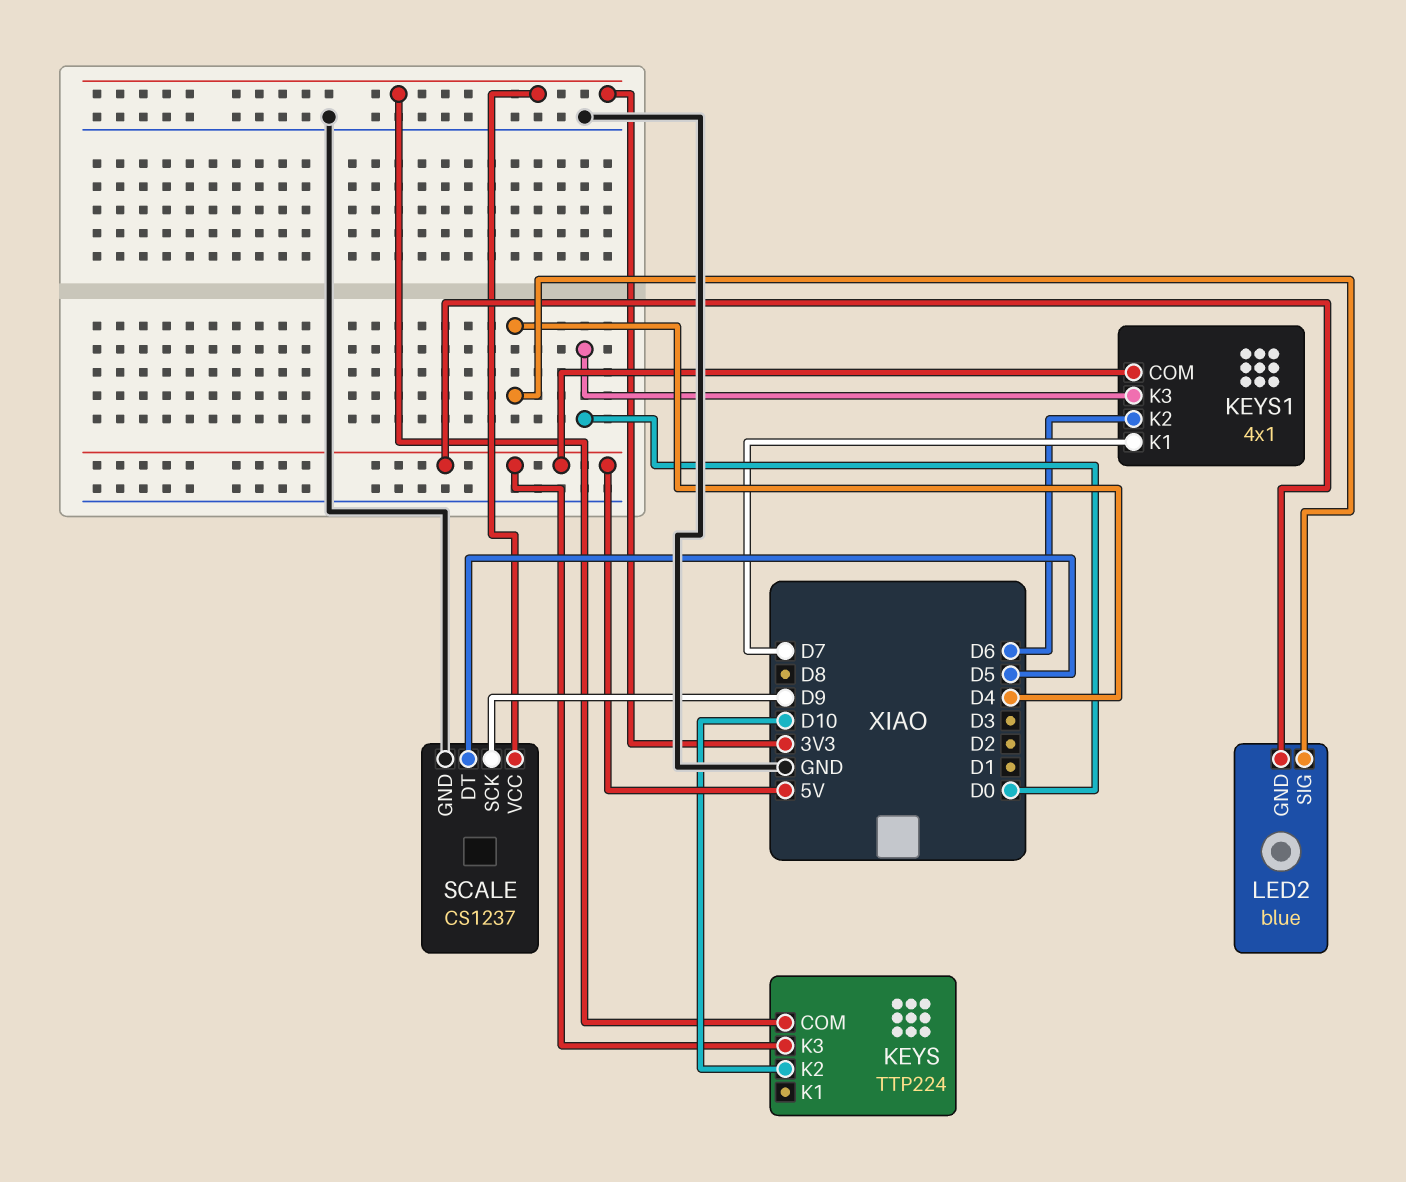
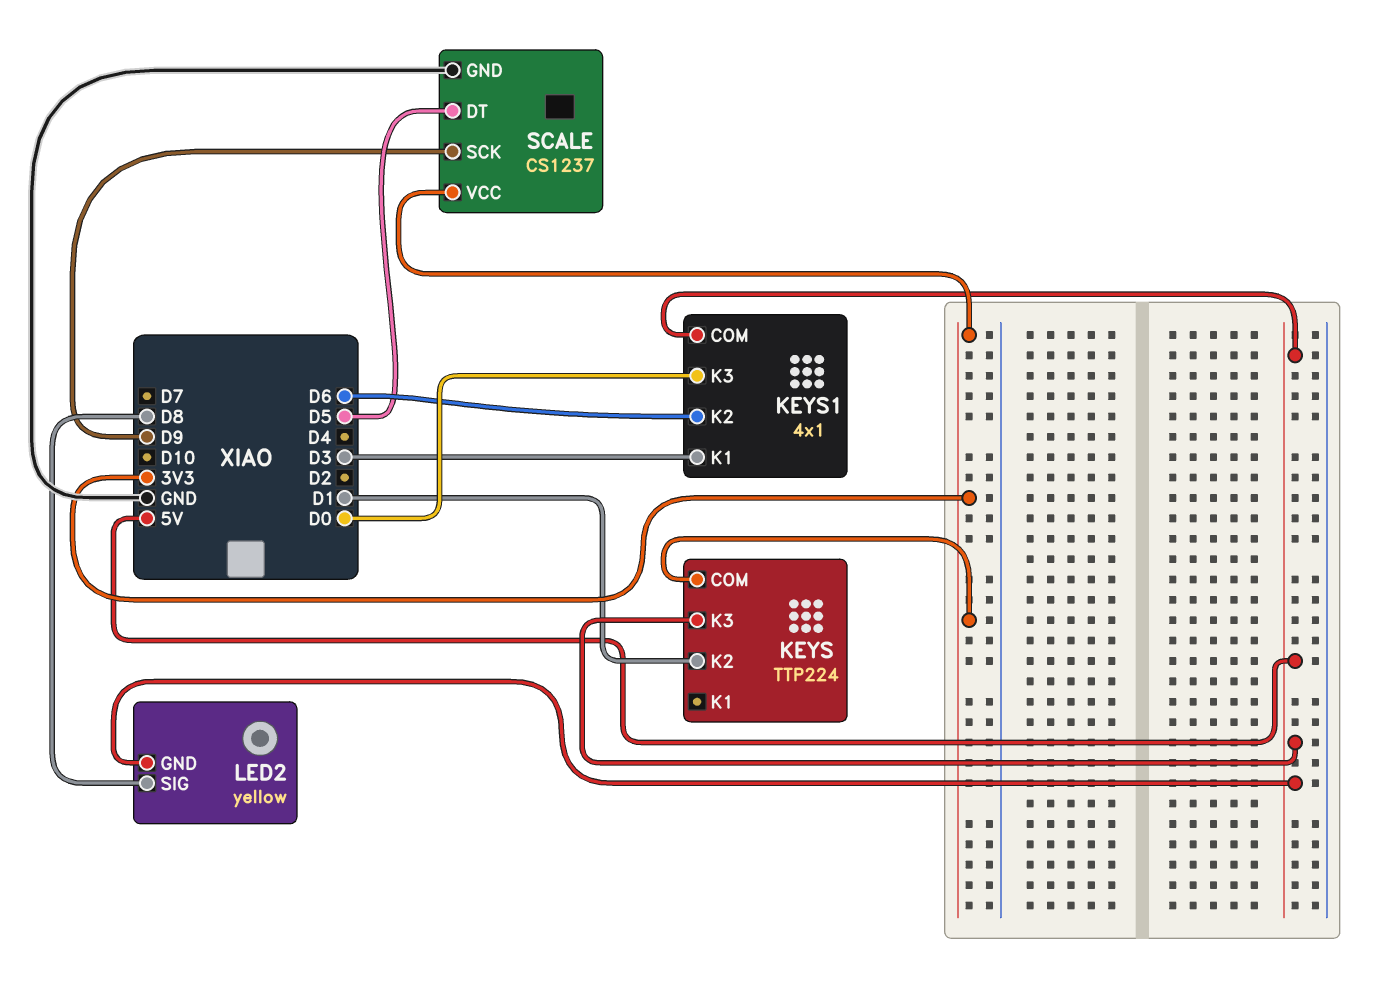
KEYS pin K2: D10 -> D1
KEYS1 pin K1: D7 -> D3
LED2: blue -> yellow
LED2 pin SIG: D4 -> D8

